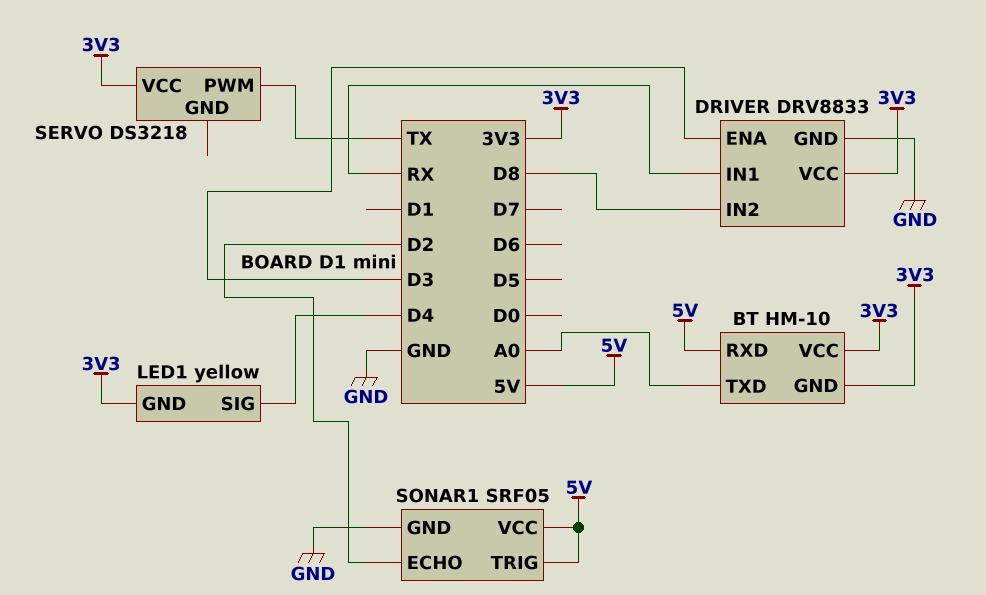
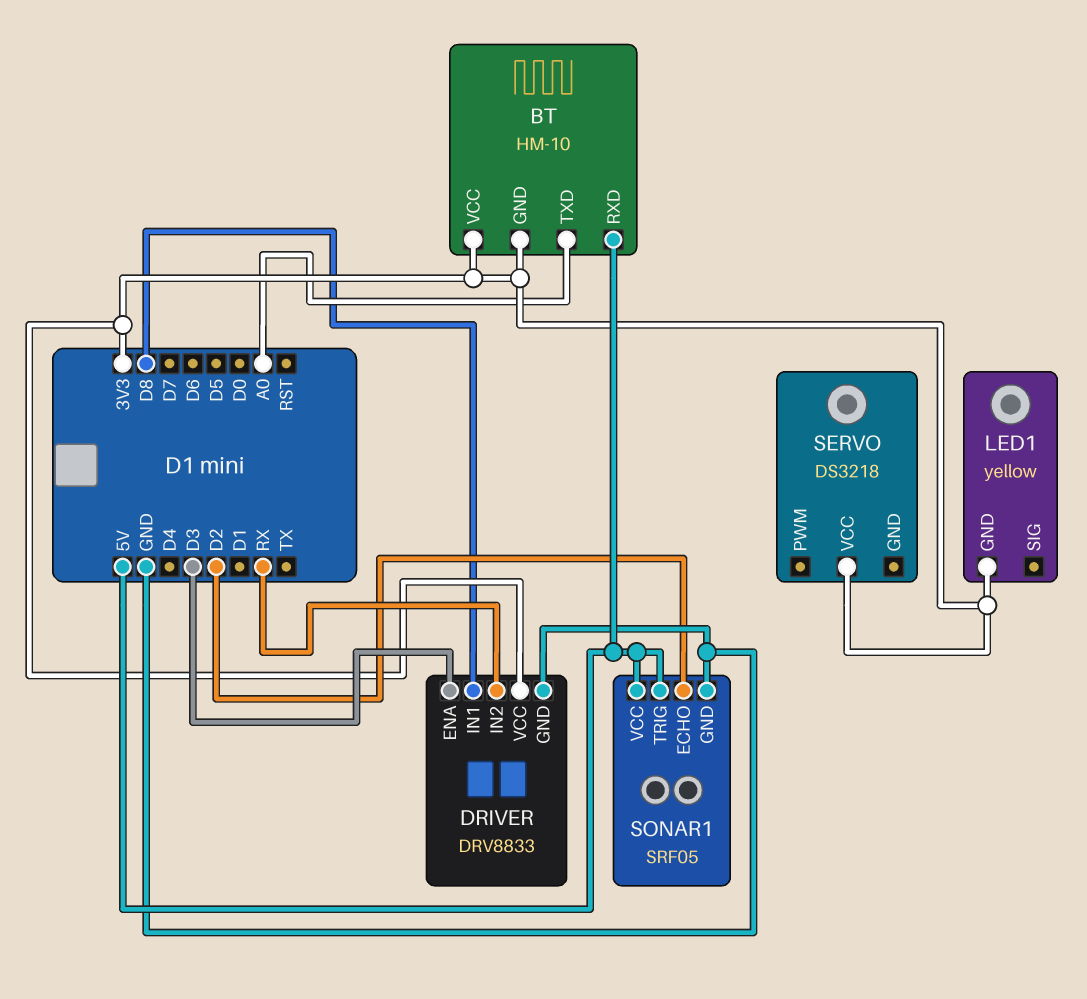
DRIVER pin IN1: RX -> D8
DRIVER pin IN2: D8 -> RX
LED1 pin SIG: D4 -> none
SERVO pin PWM: TX -> none

